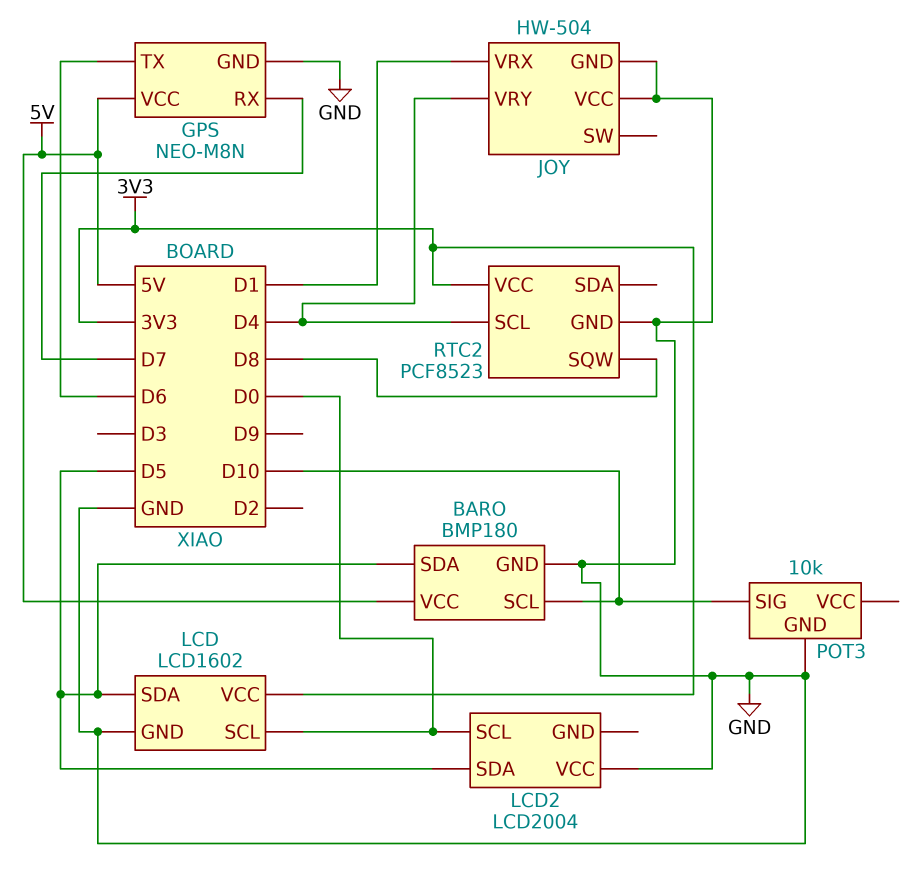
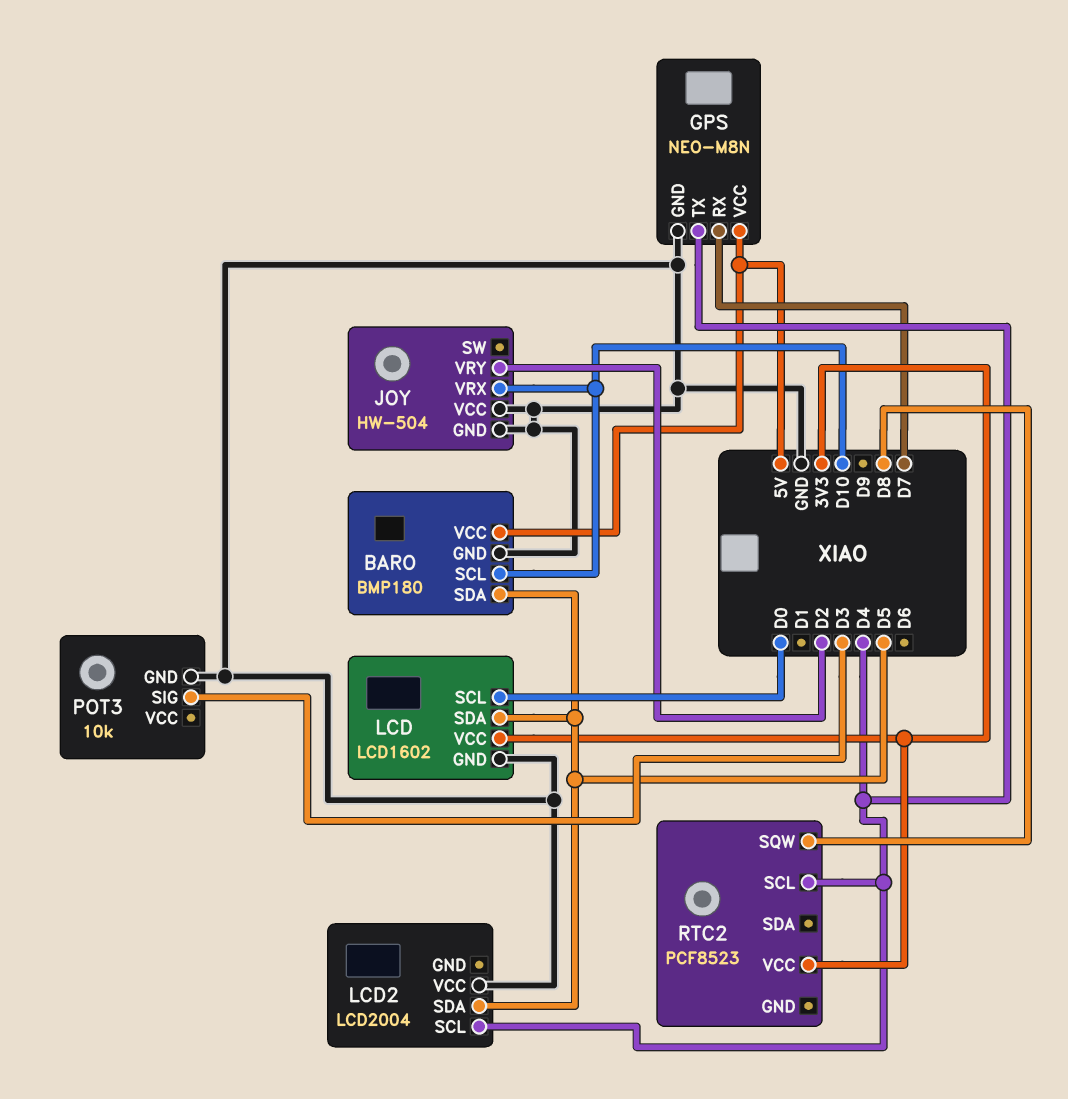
GPS pin TX: D6 -> D4
JOY pin VRX: D1 -> D10
JOY pin VRY: D4 -> D2
LCD2 pin SCL: D0 -> D4
POT3 pin SIG: D10 -> D3
RTC2 pin GND: GND -> none

